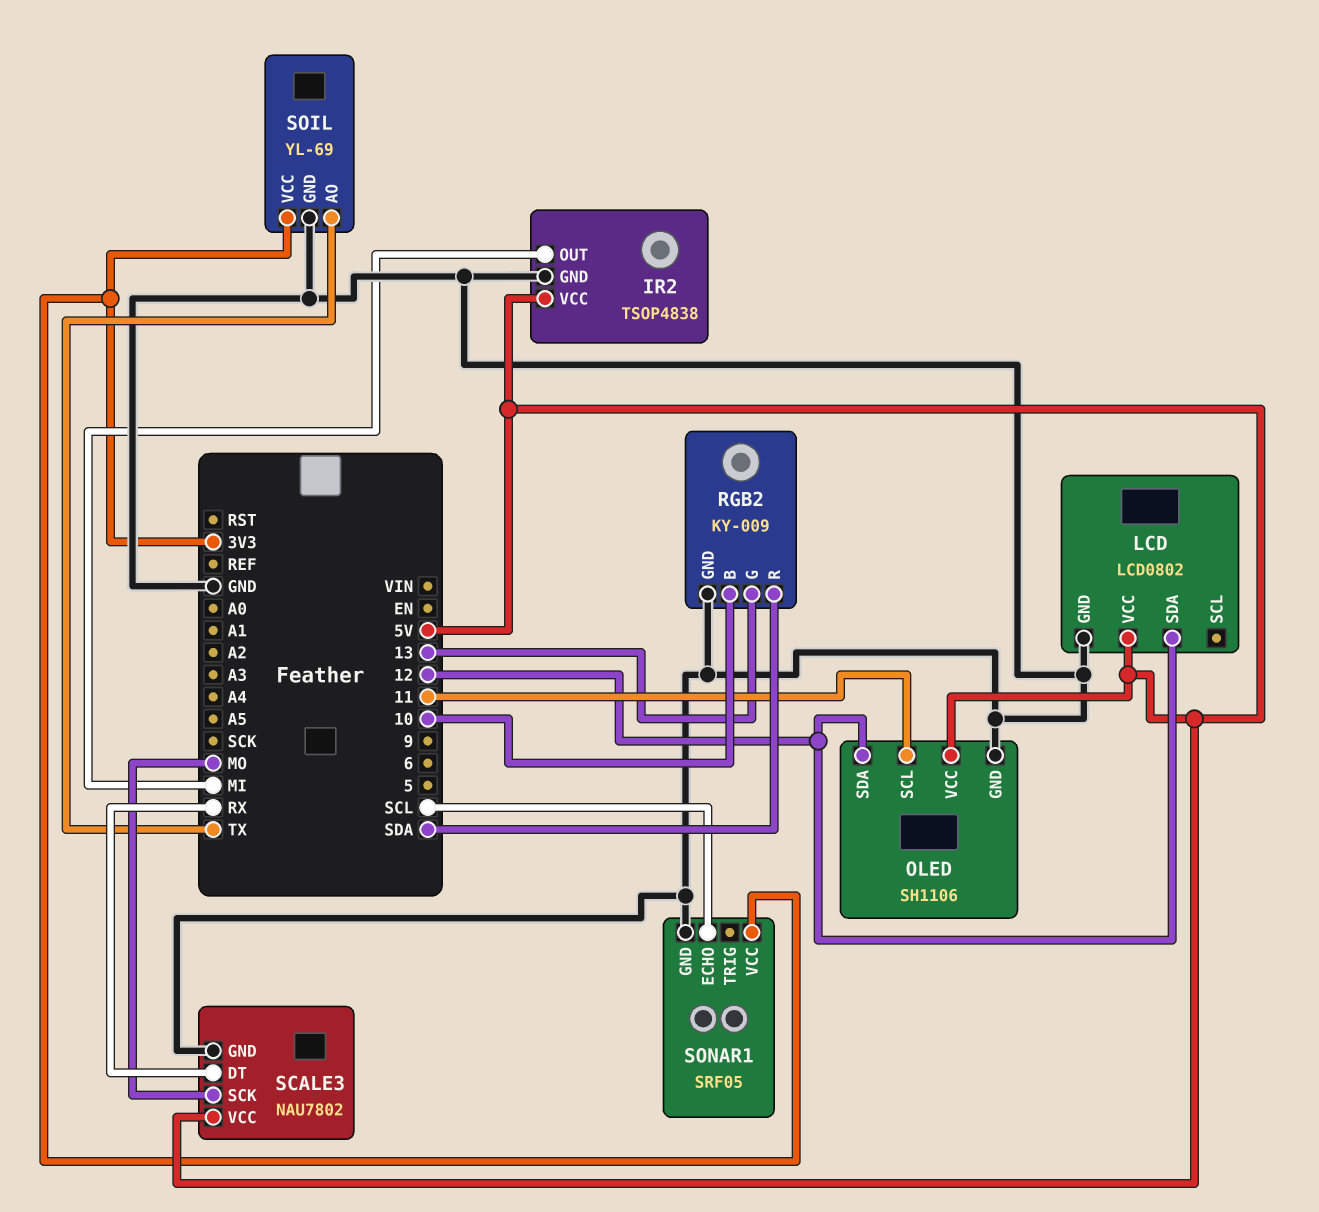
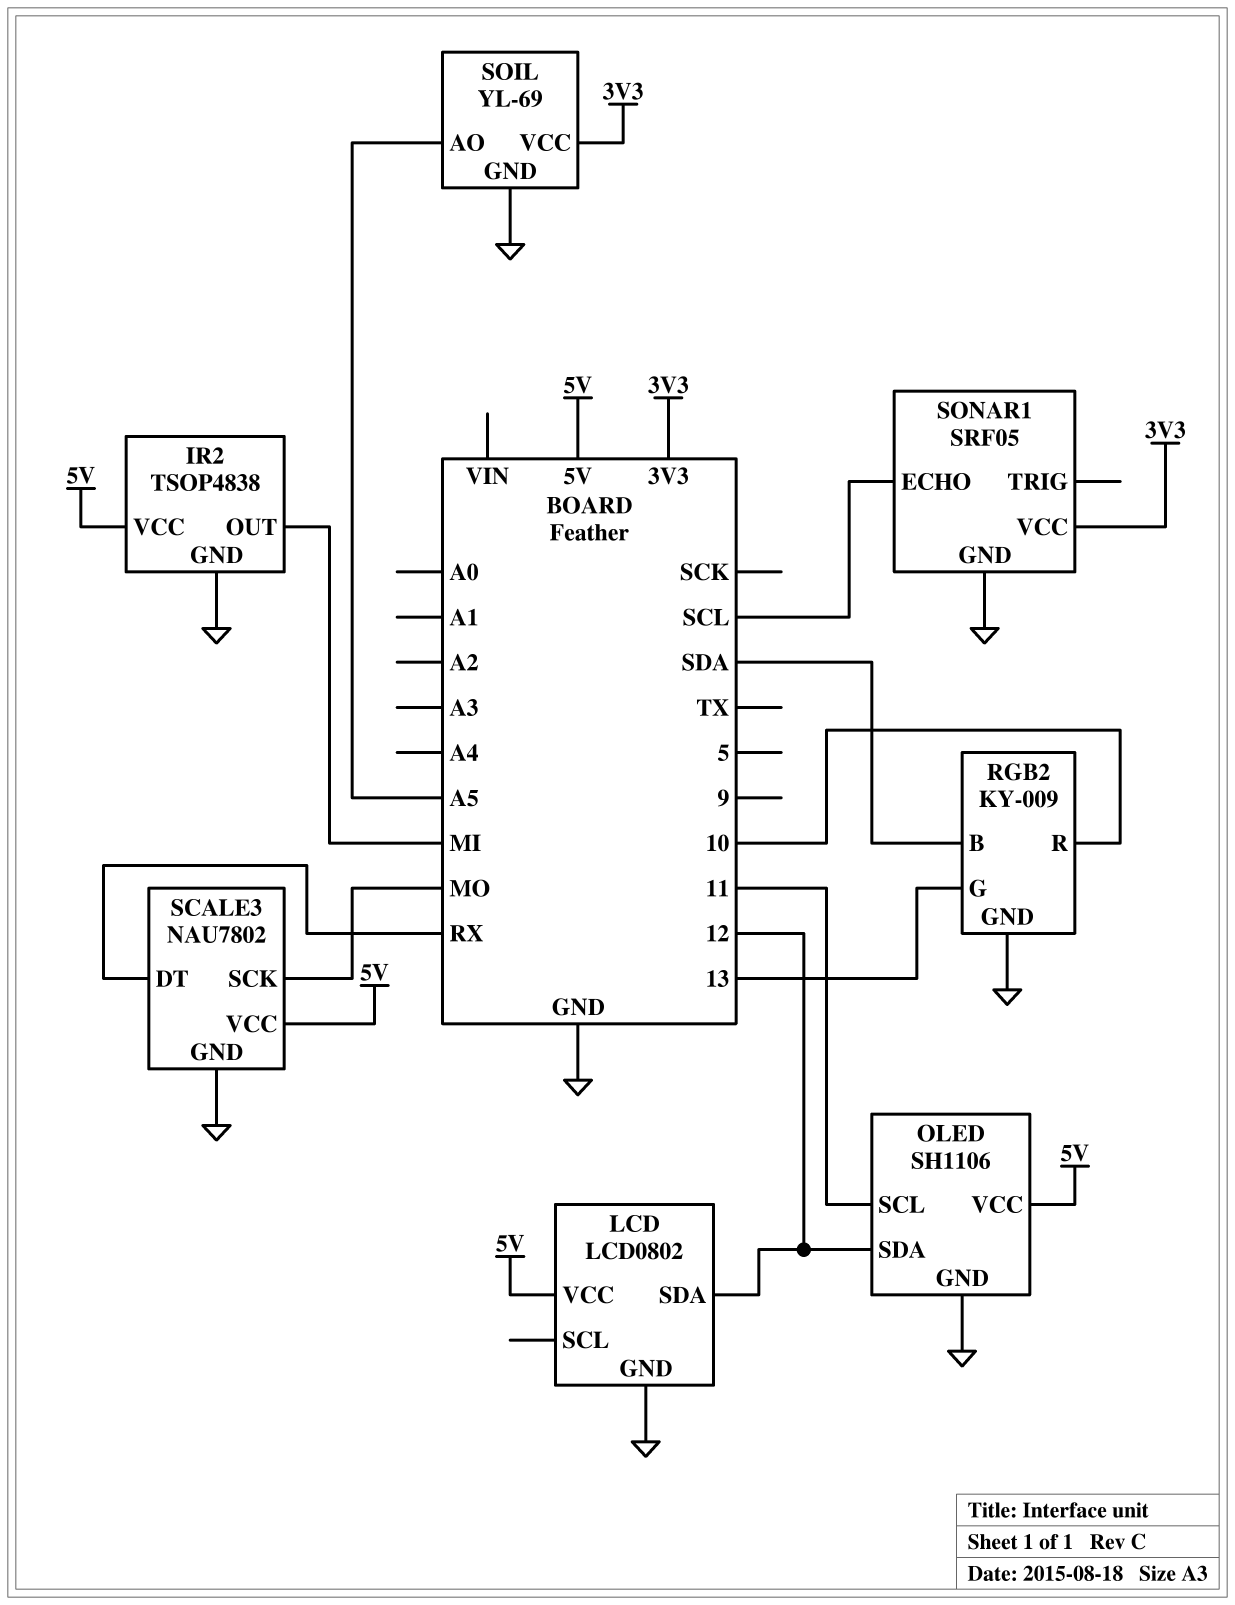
RGB2 pin B: 10 -> SDA
RGB2 pin R: SDA -> 10
SOIL pin AO: TX -> A5

